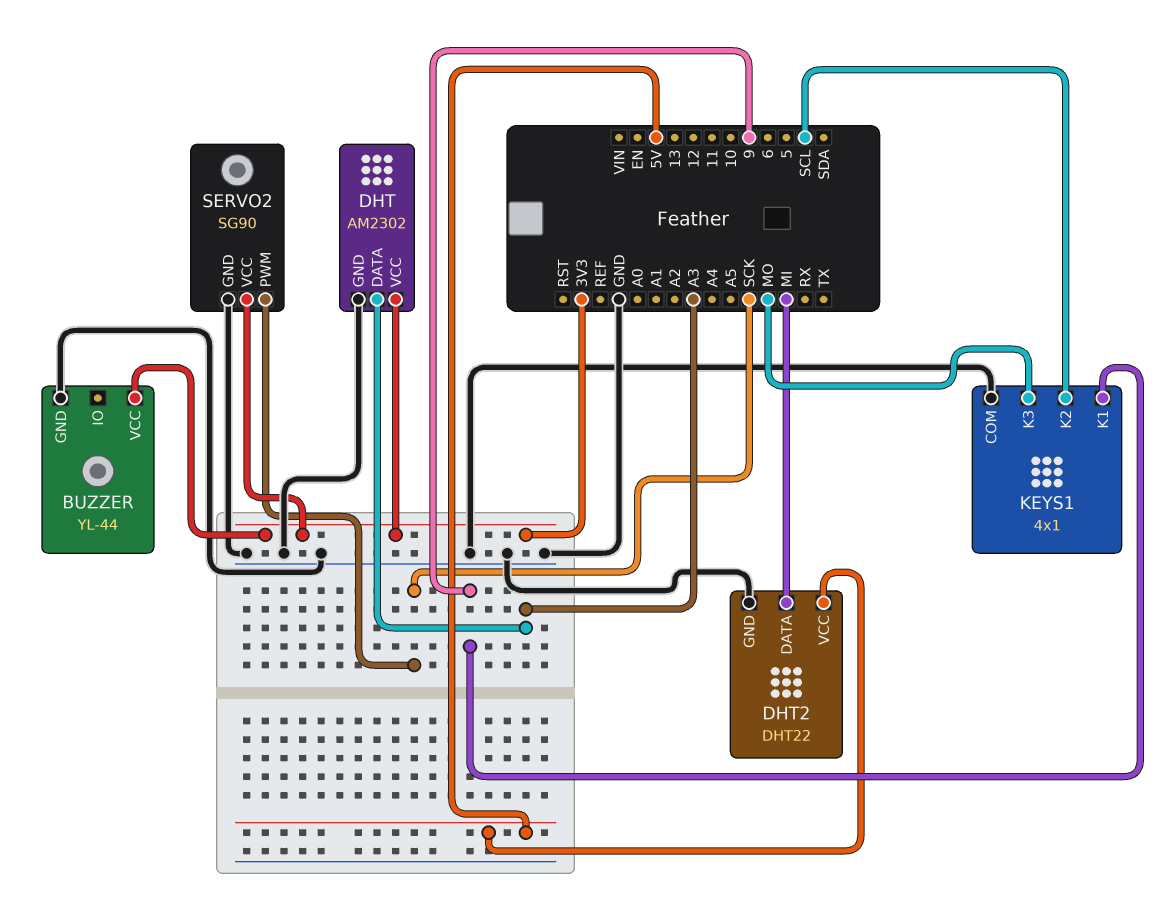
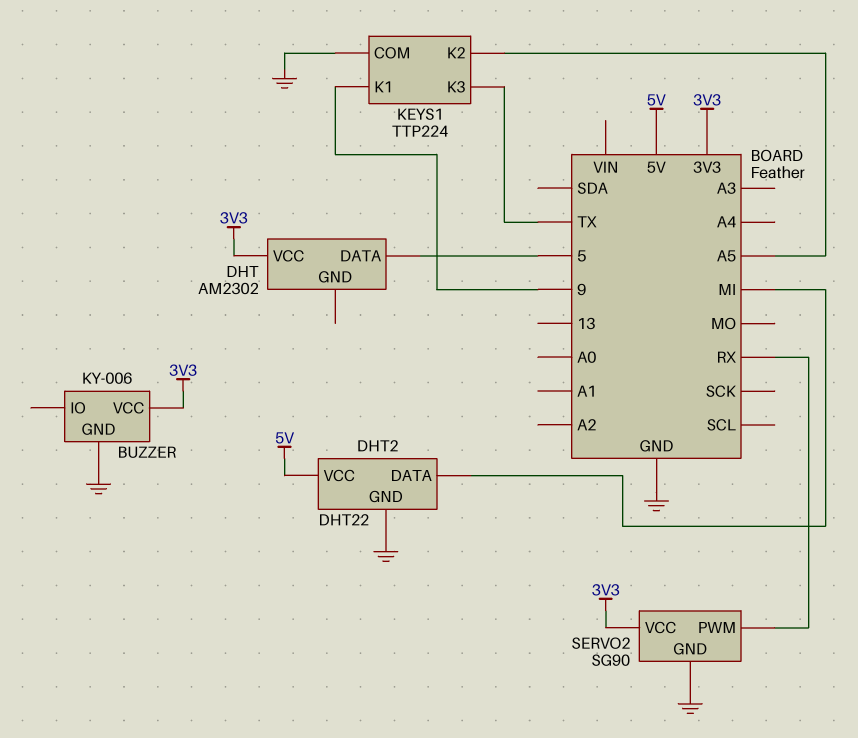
BUZZER: YL-44 -> KY-006
DHT pin DATA: A3 -> 5
DHT pin GND: GND -> none
KEYS1: 4x1 -> TTP224
KEYS1 pin K2: SCL -> A5
KEYS1 pin K3: MO -> TX
SERVO2 pin PWM: SCK -> RX

